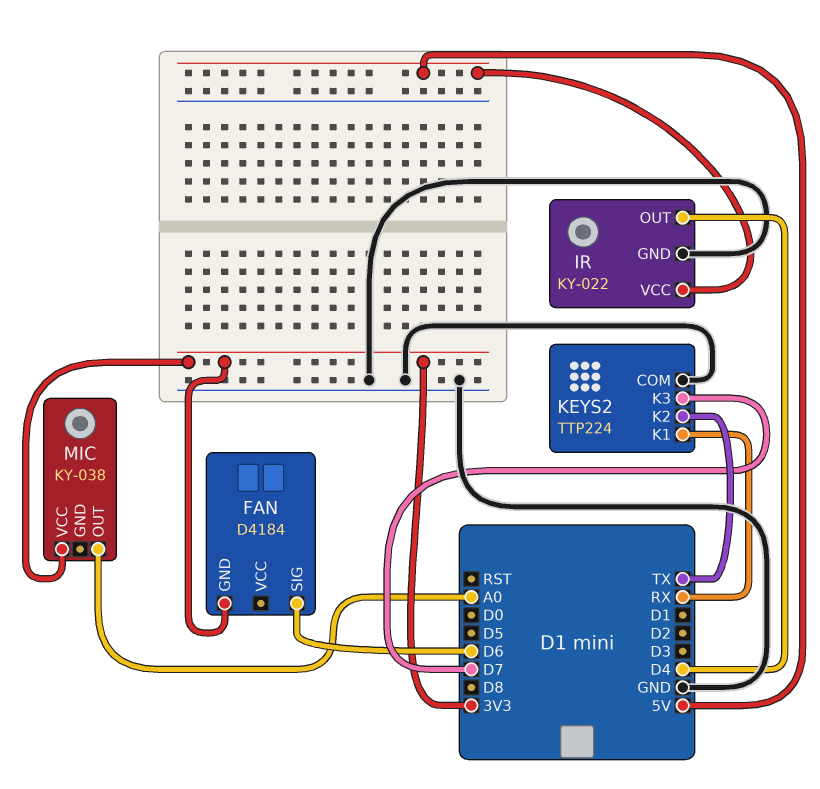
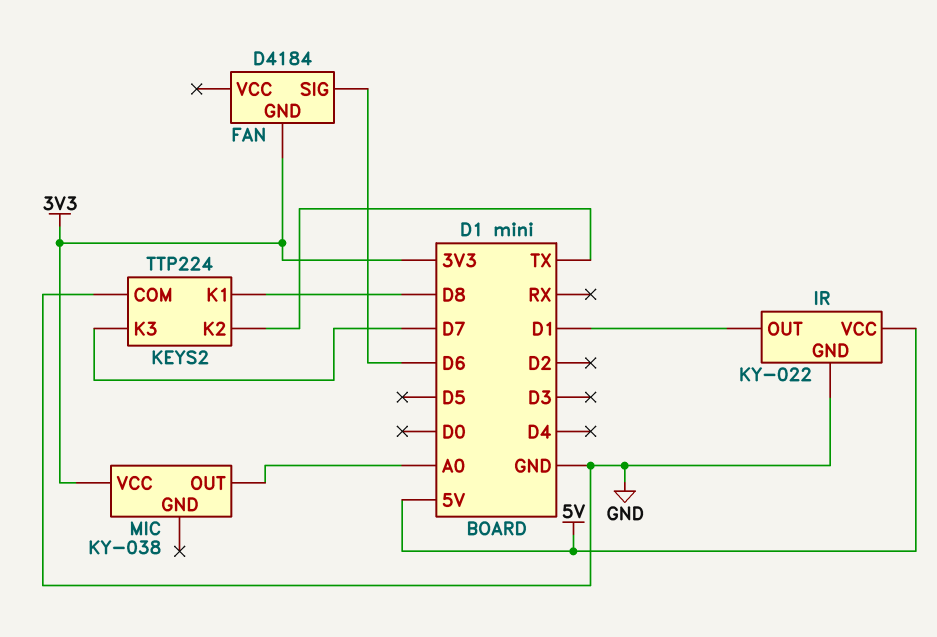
IR pin OUT: D4 -> D1
KEYS2 pin K1: RX -> D8

